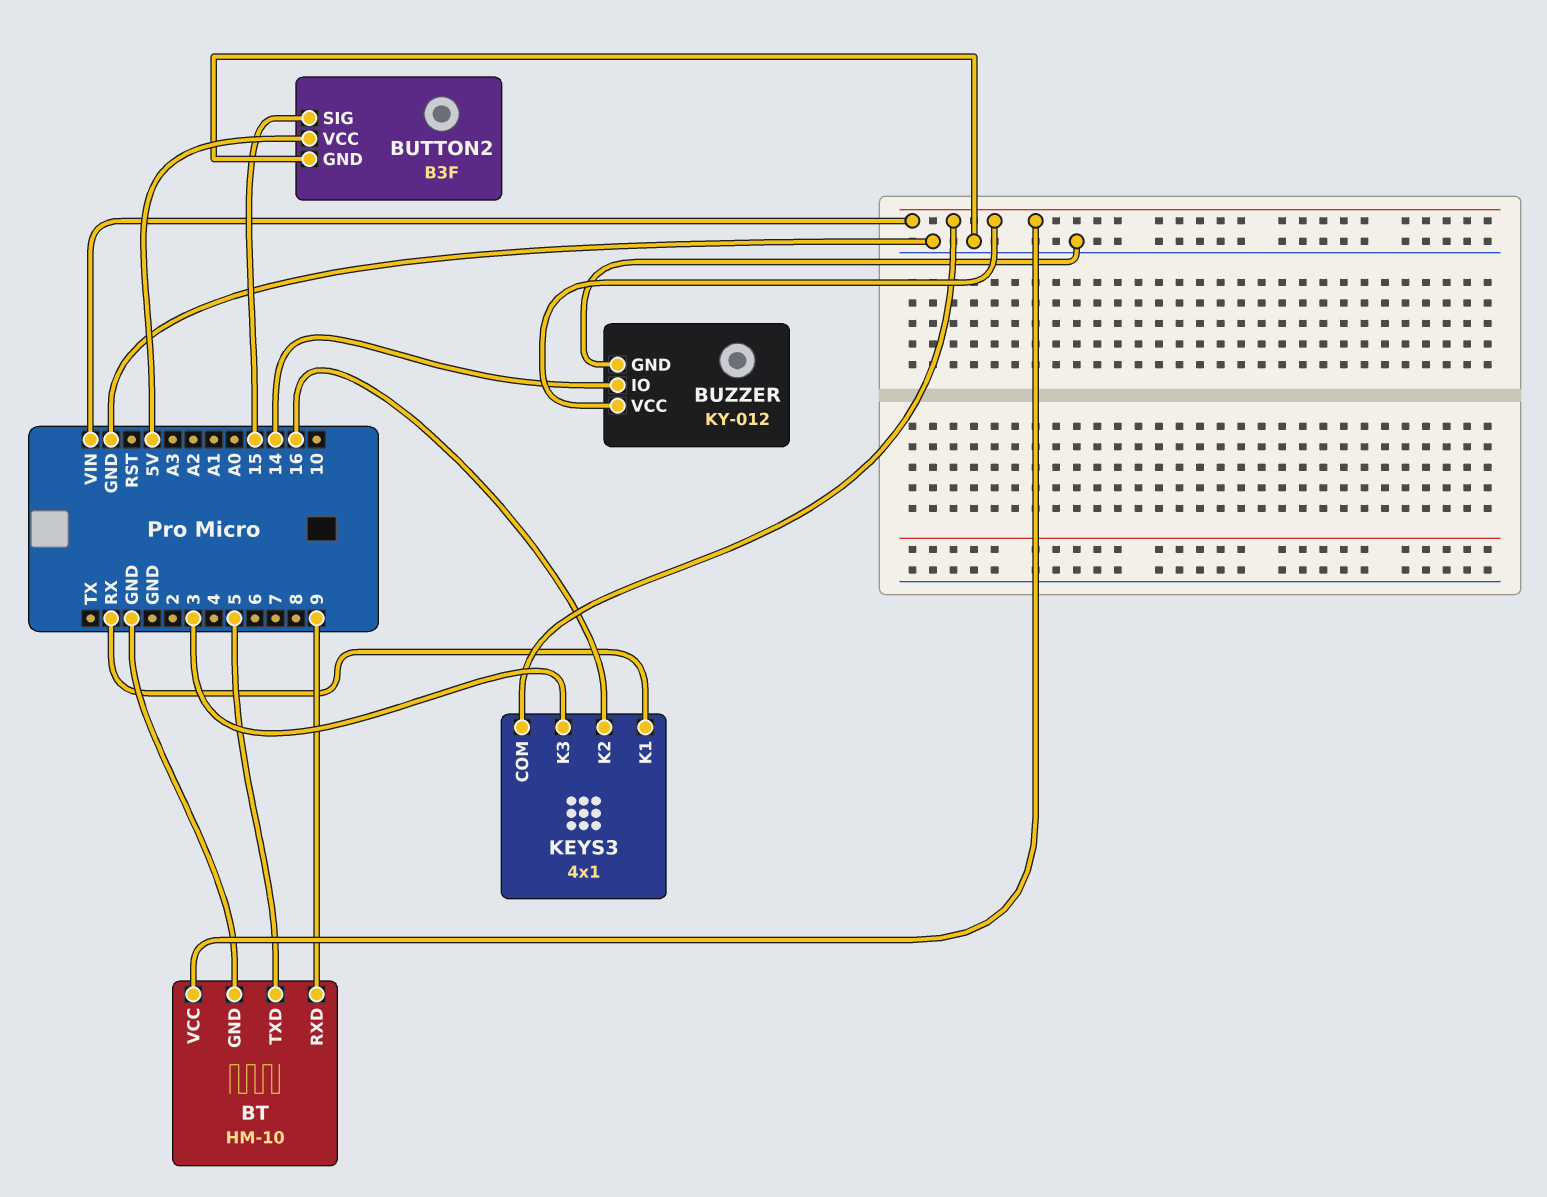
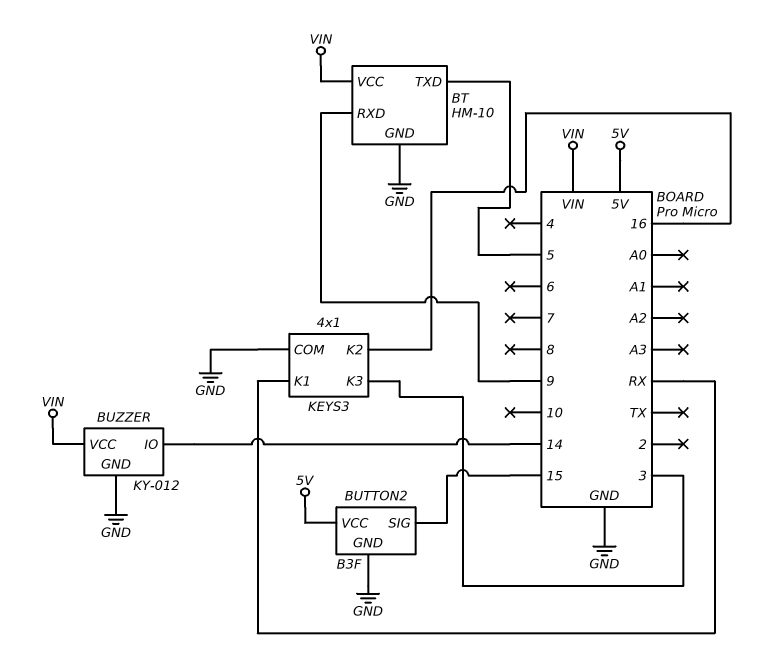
KEYS3 pin COM: VIN -> GND

